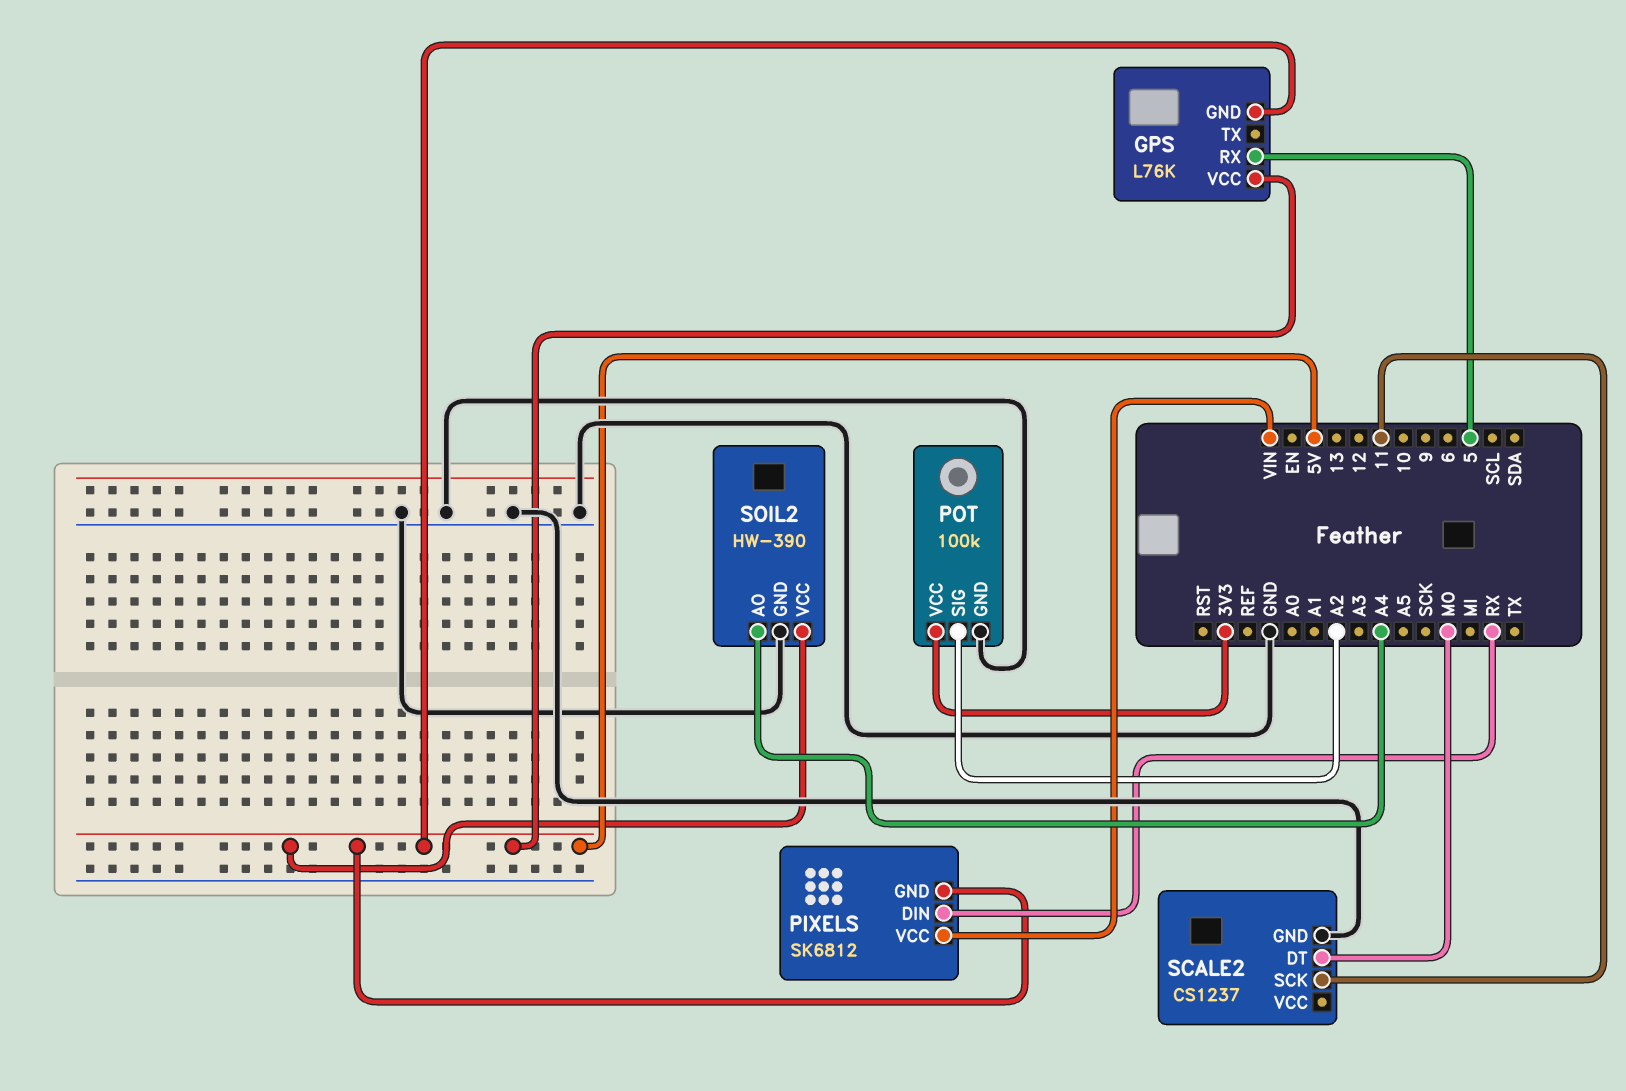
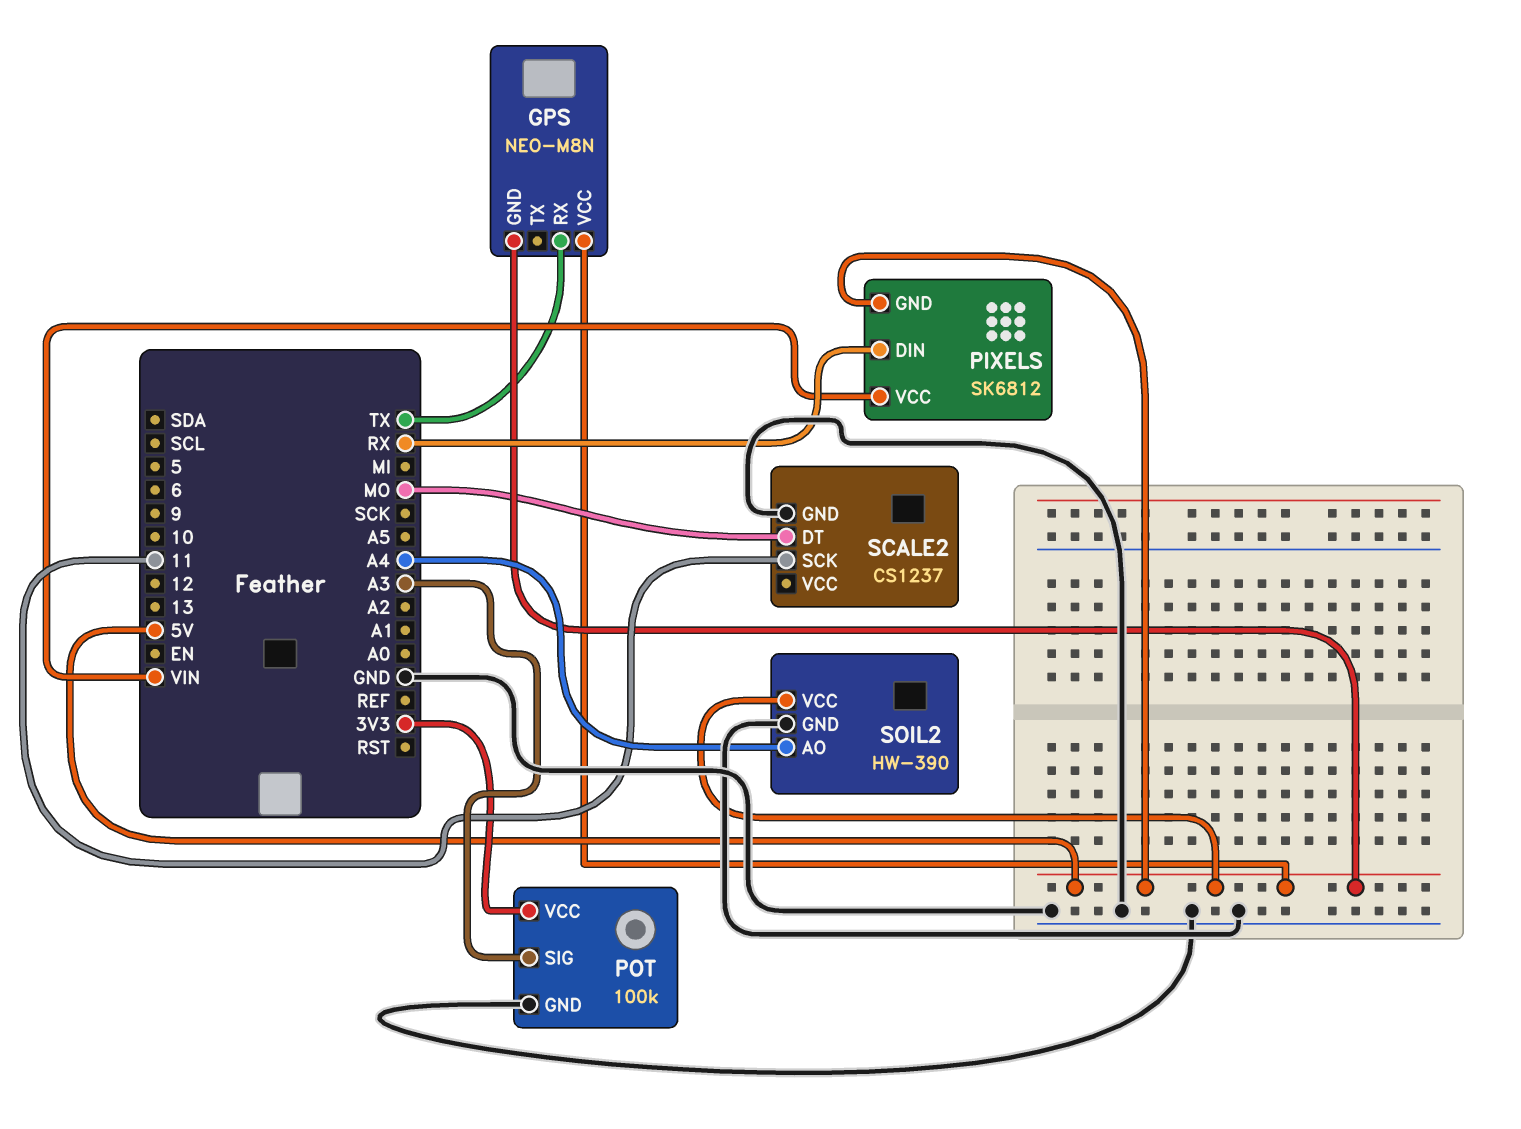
GPS: L76K -> NEO-M8N
GPS pin RX: 5 -> TX
POT pin SIG: A2 -> A3

